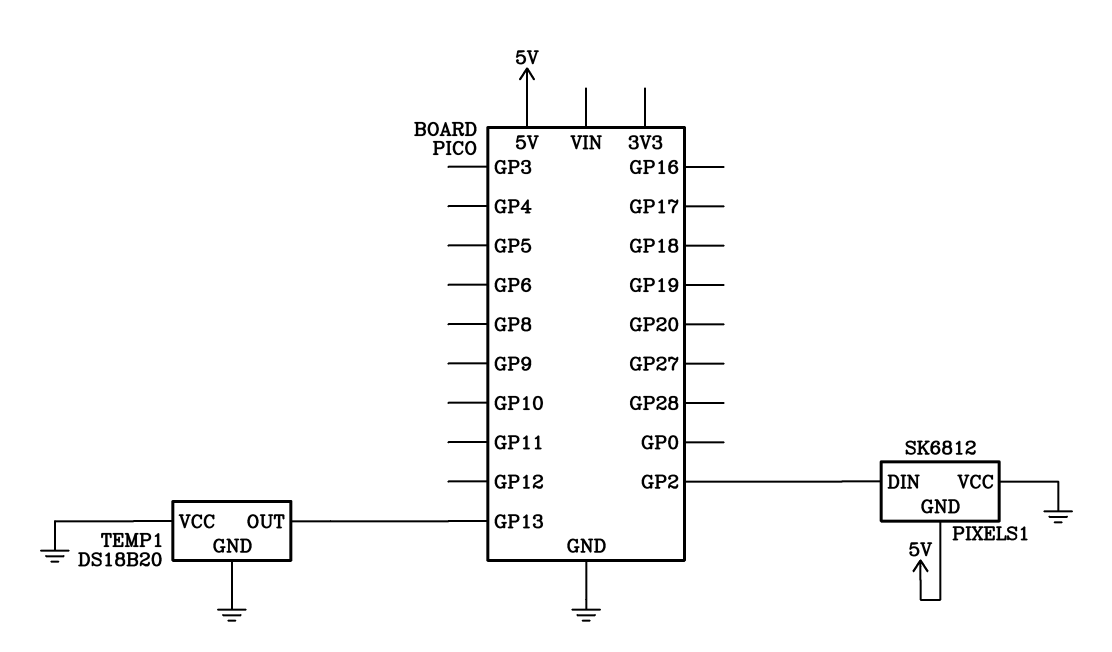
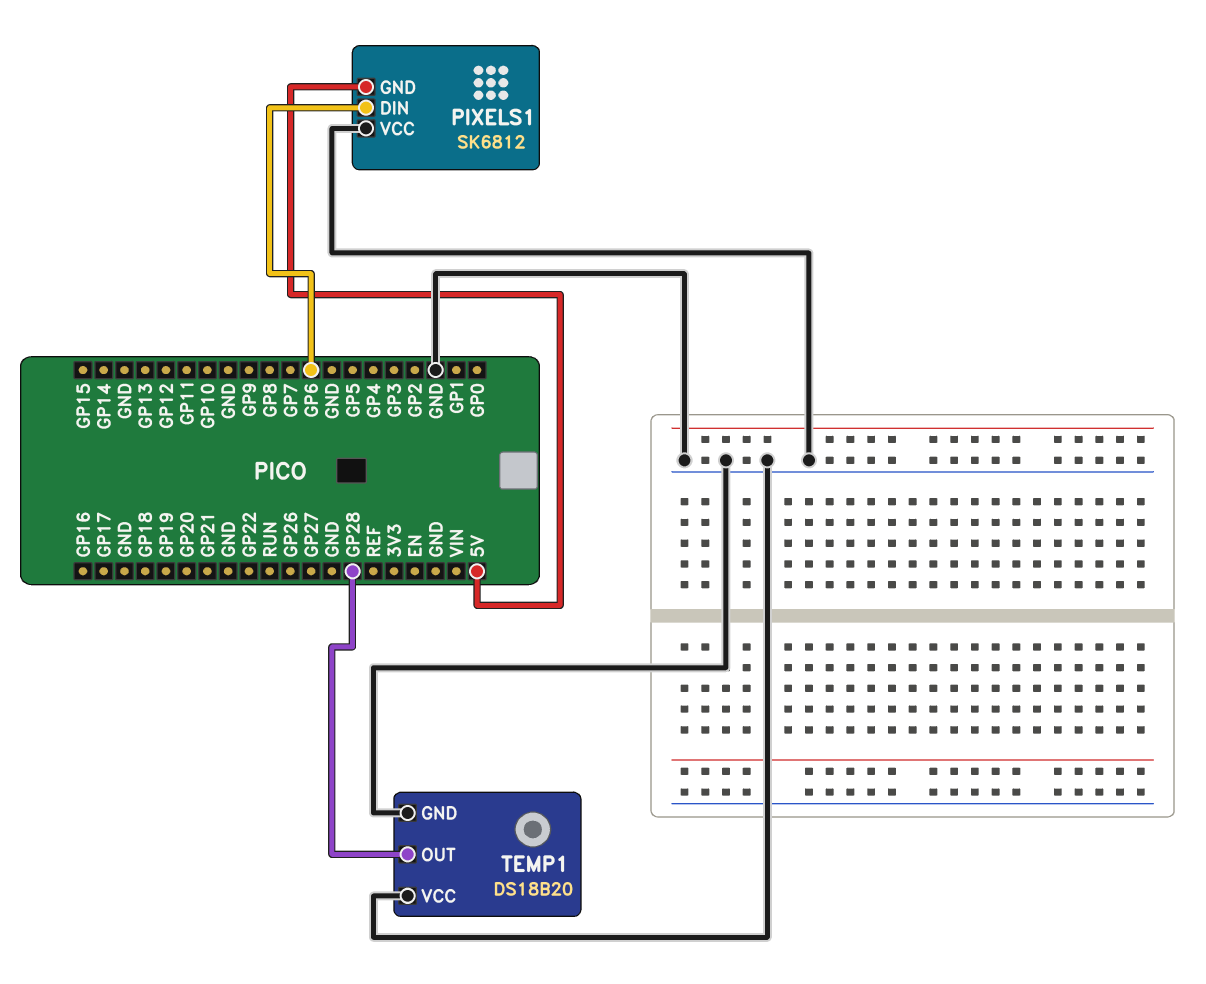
PIXELS1 pin DIN: GP2 -> GP6
TEMP1 pin OUT: GP13 -> GP28

